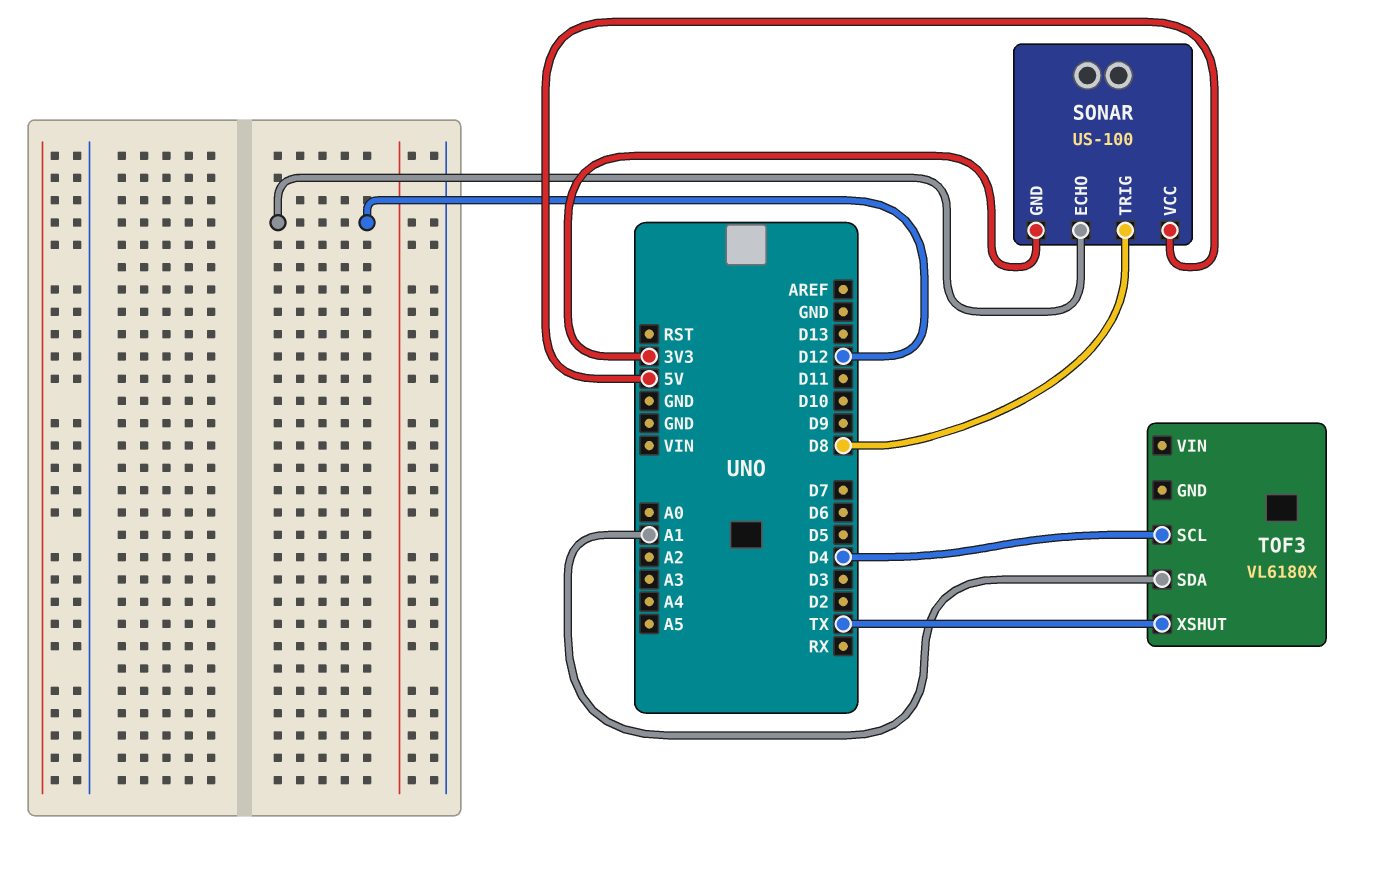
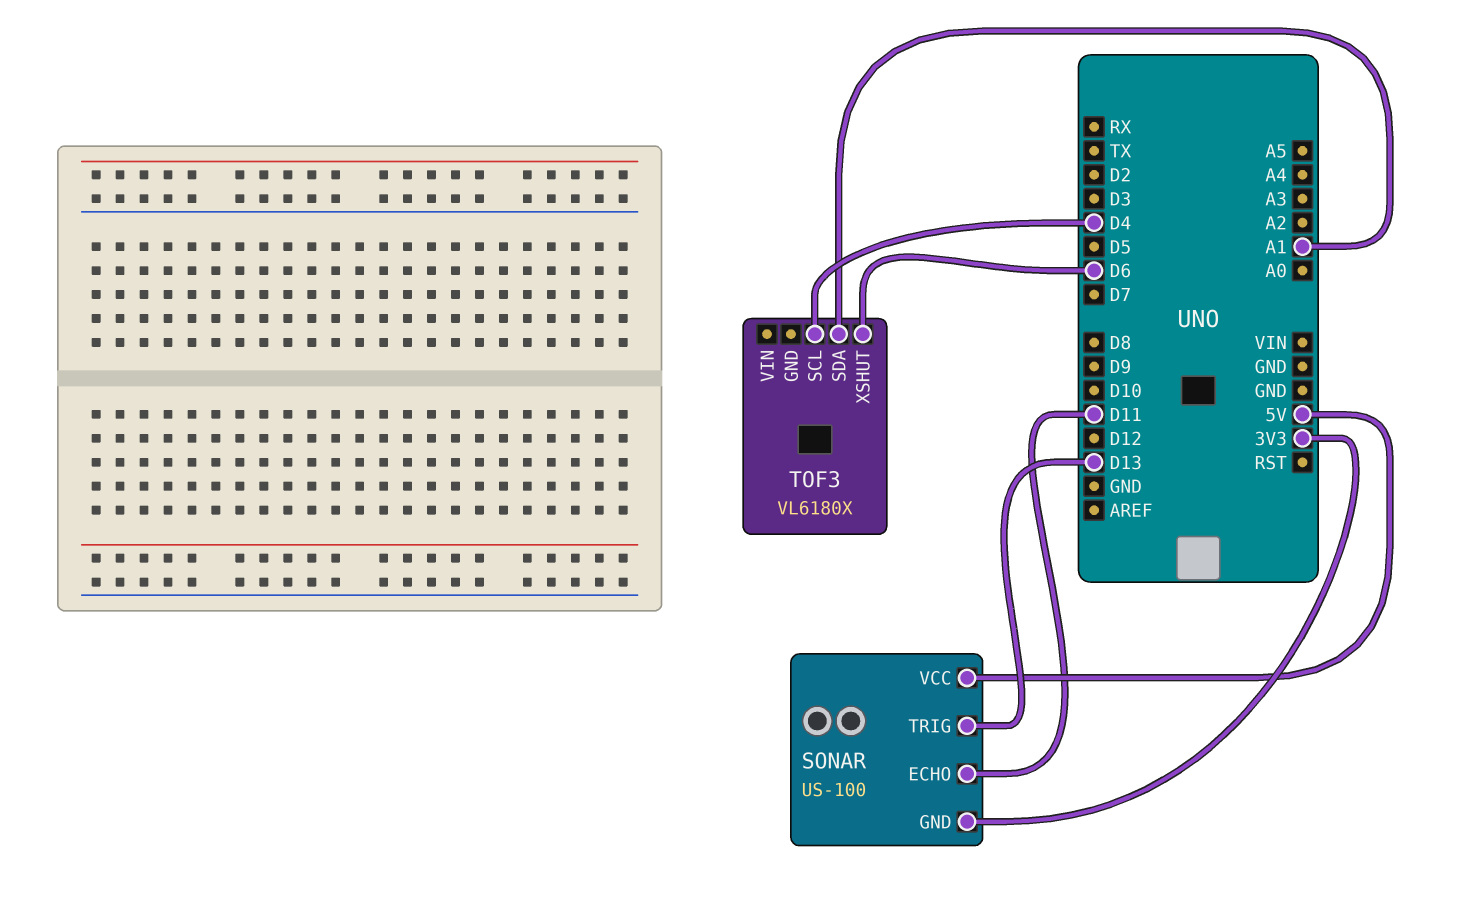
SONAR pin ECHO: D12 -> D11
SONAR pin TRIG: D8 -> D13
TOF3 pin XSHUT: TX -> D6

